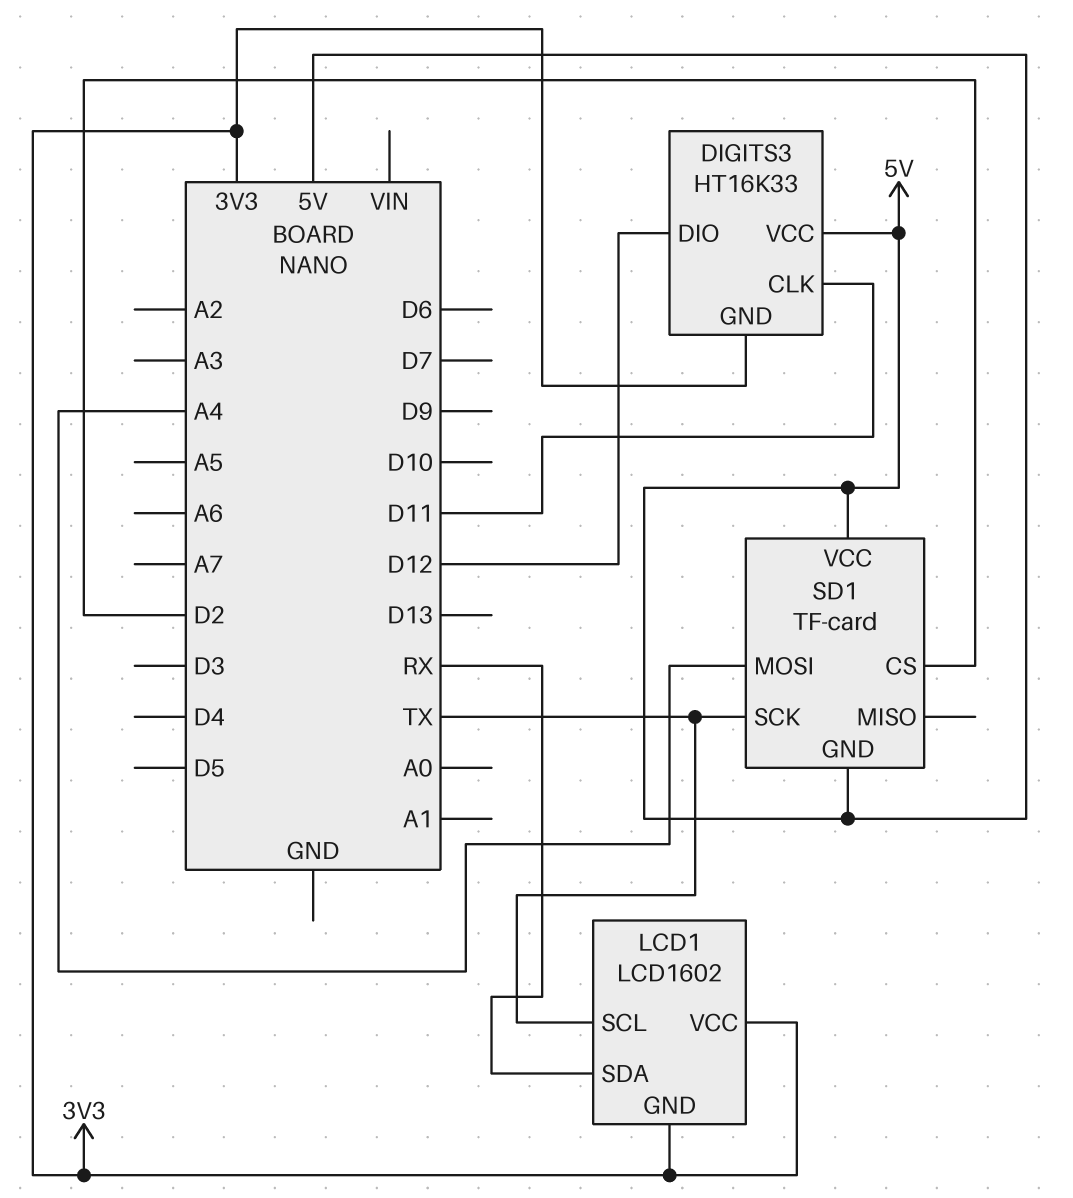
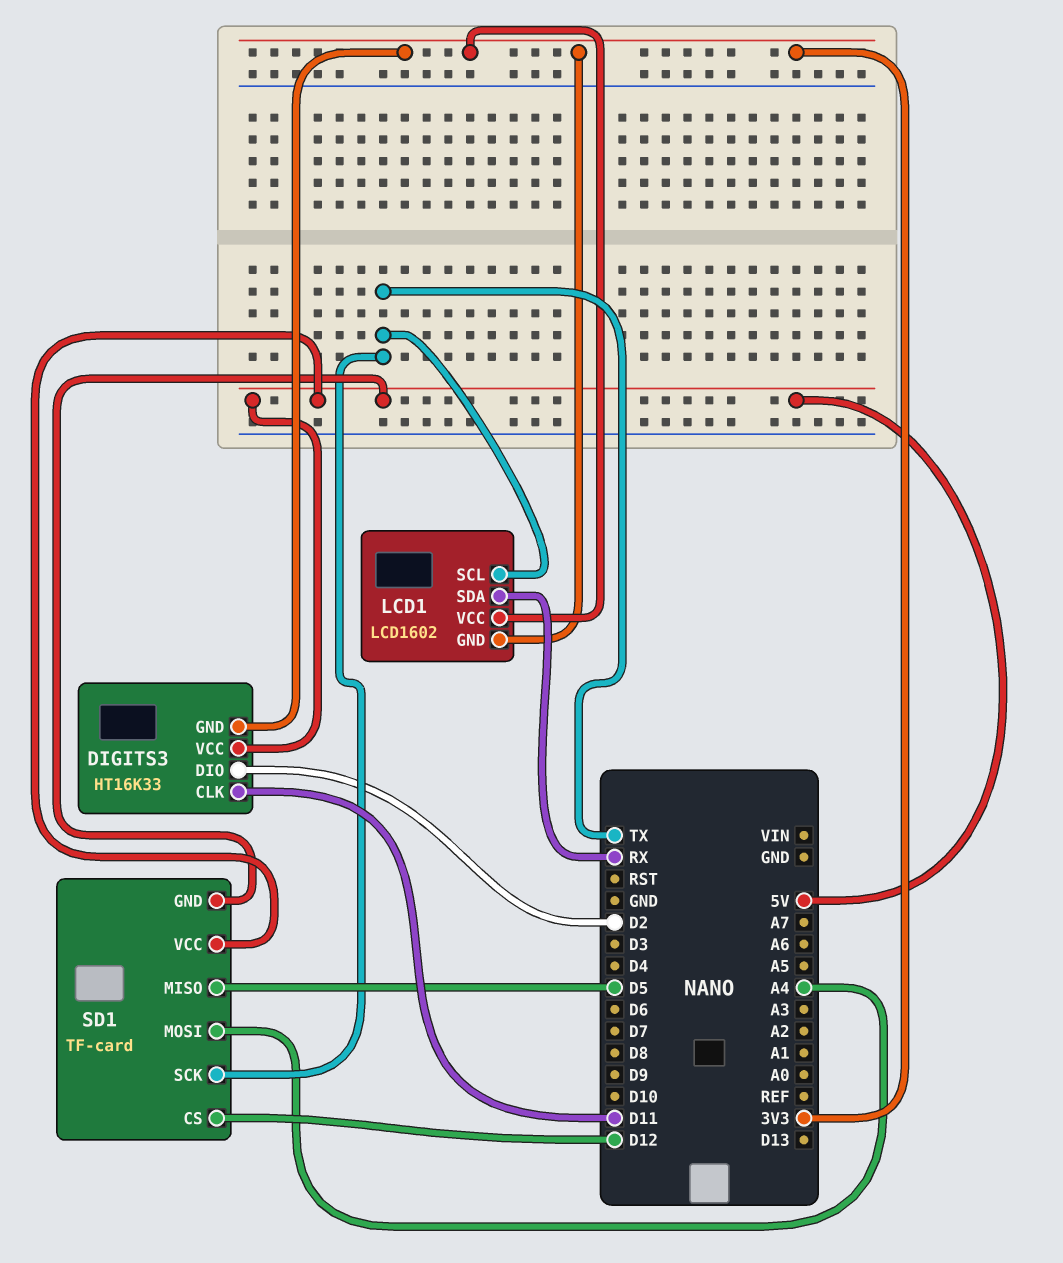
DIGITS3 pin DIO: D12 -> D2
SD1 pin CS: D2 -> D12
SD1 pin MISO: none -> D5

